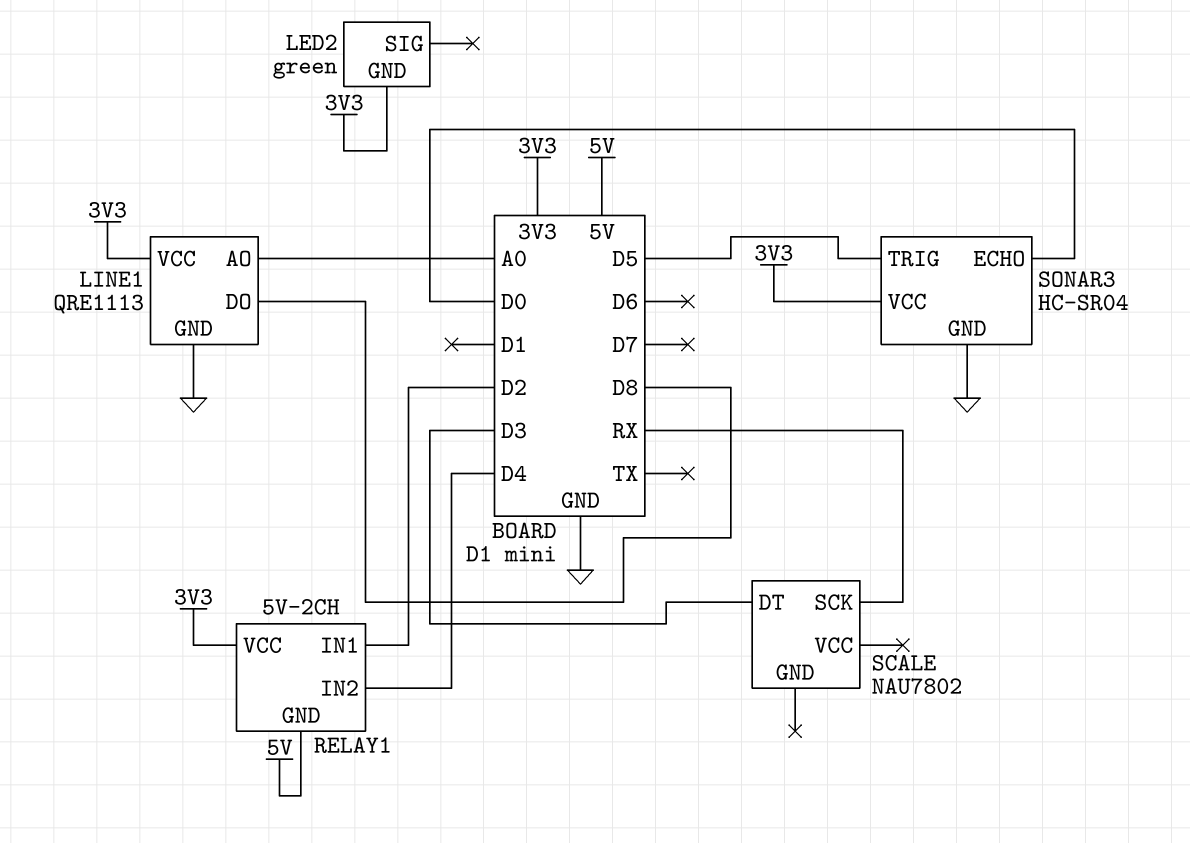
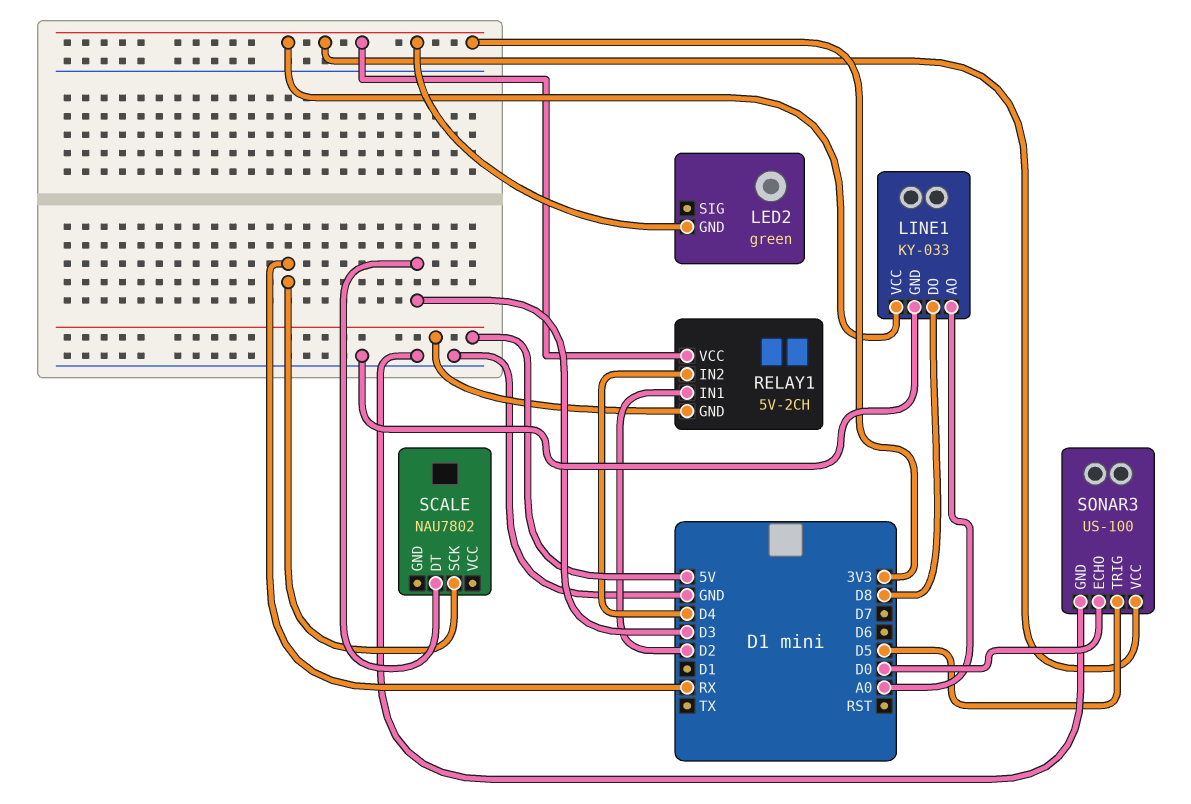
LINE1: QRE1113 -> KY-033
SONAR3: HC-SR04 -> US-100

